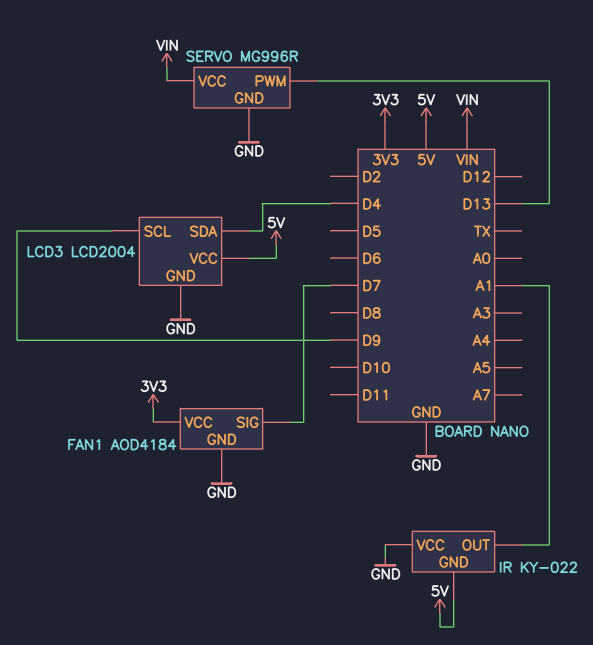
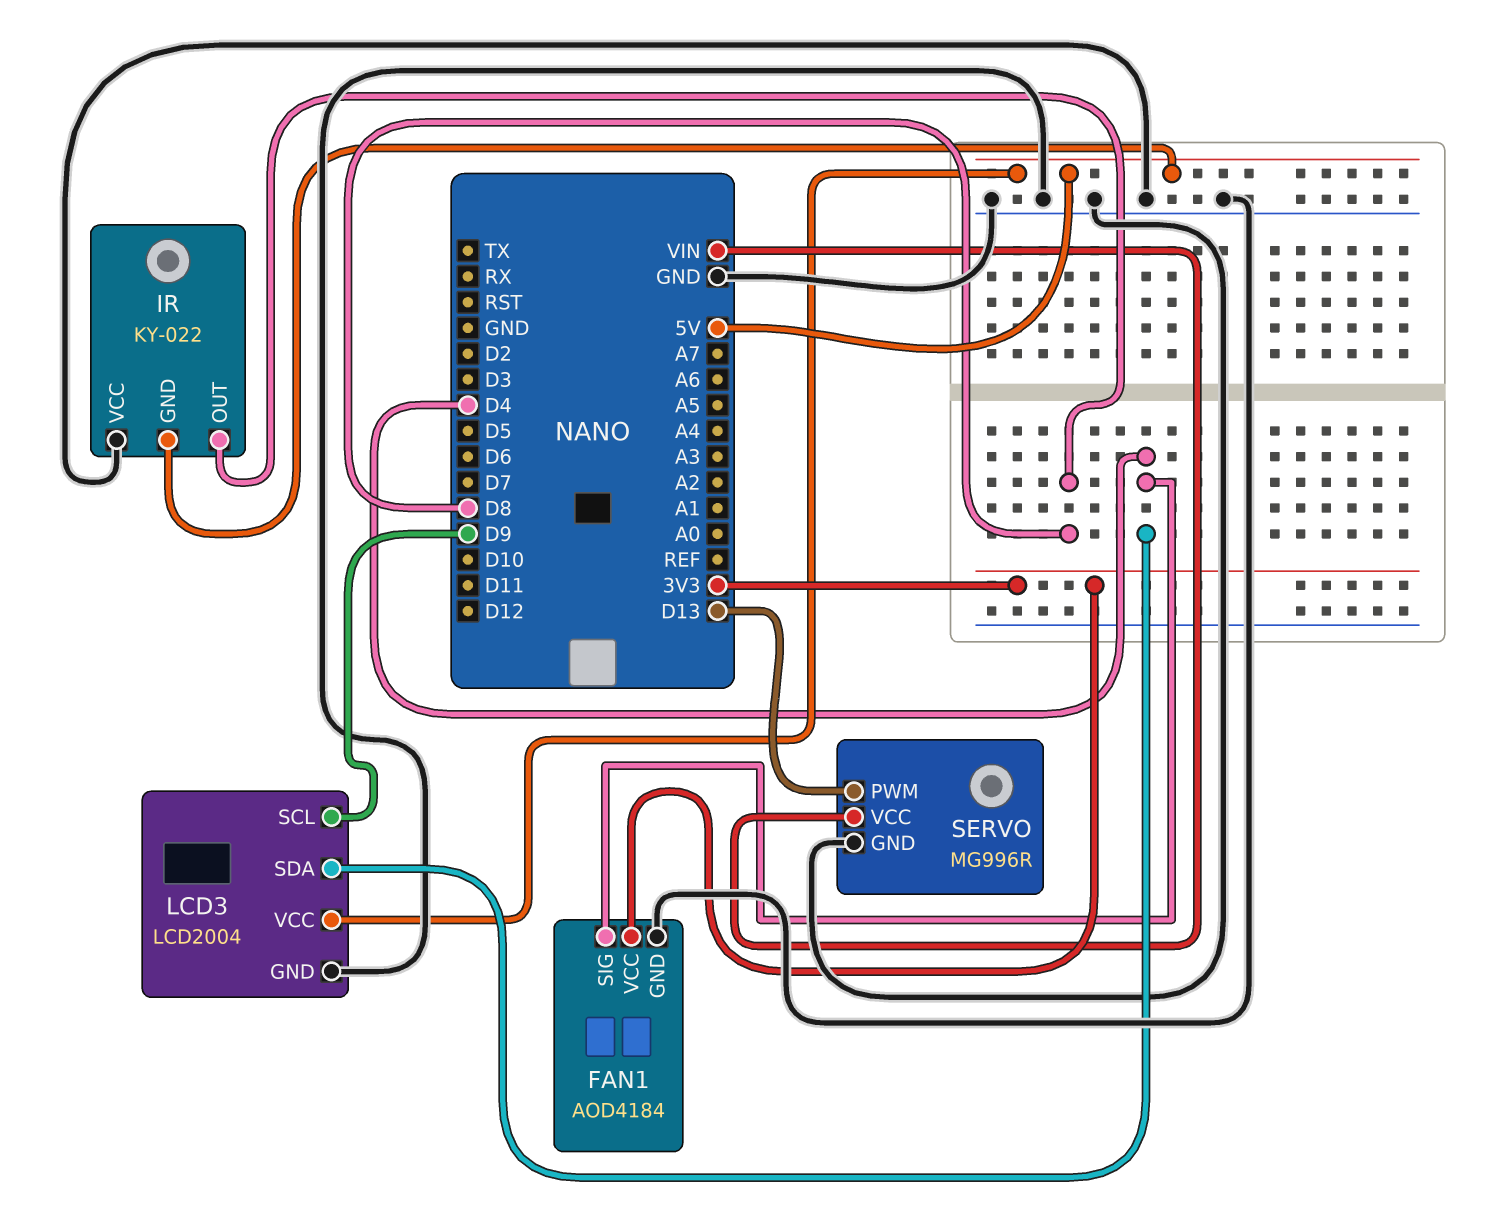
FAN1 pin SIG: D7 -> D4
IR pin OUT: A1 -> D8

